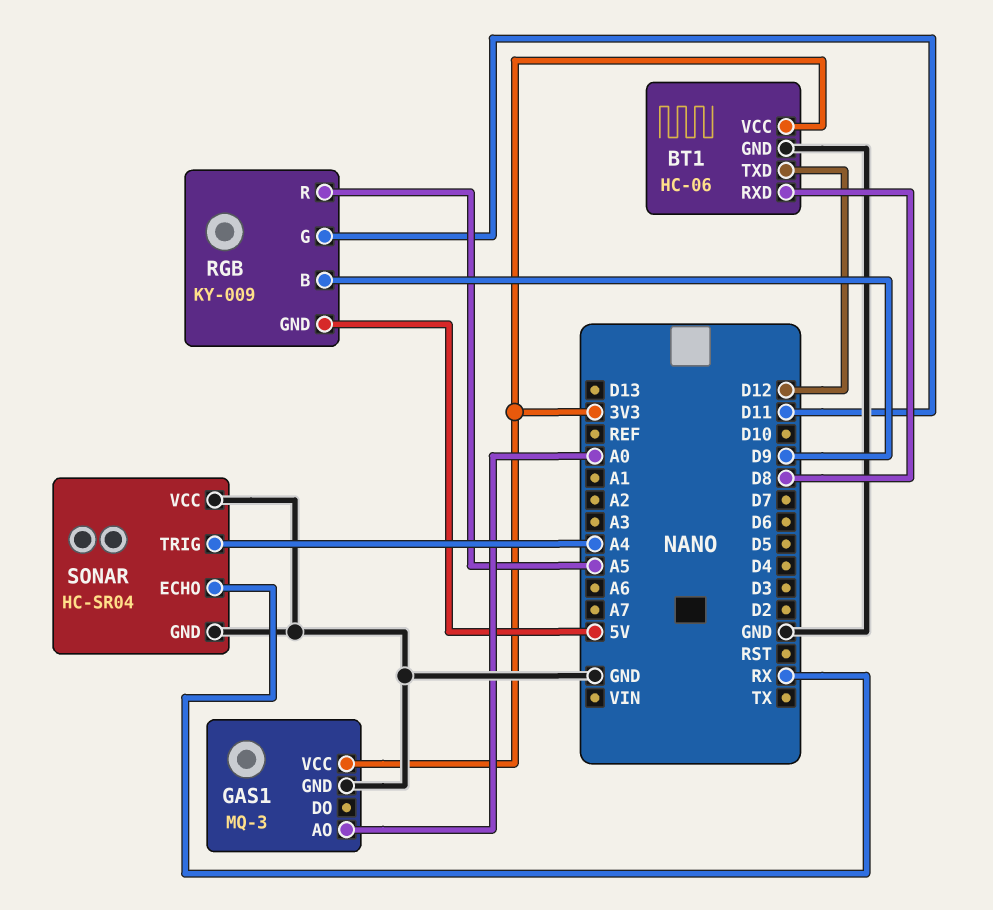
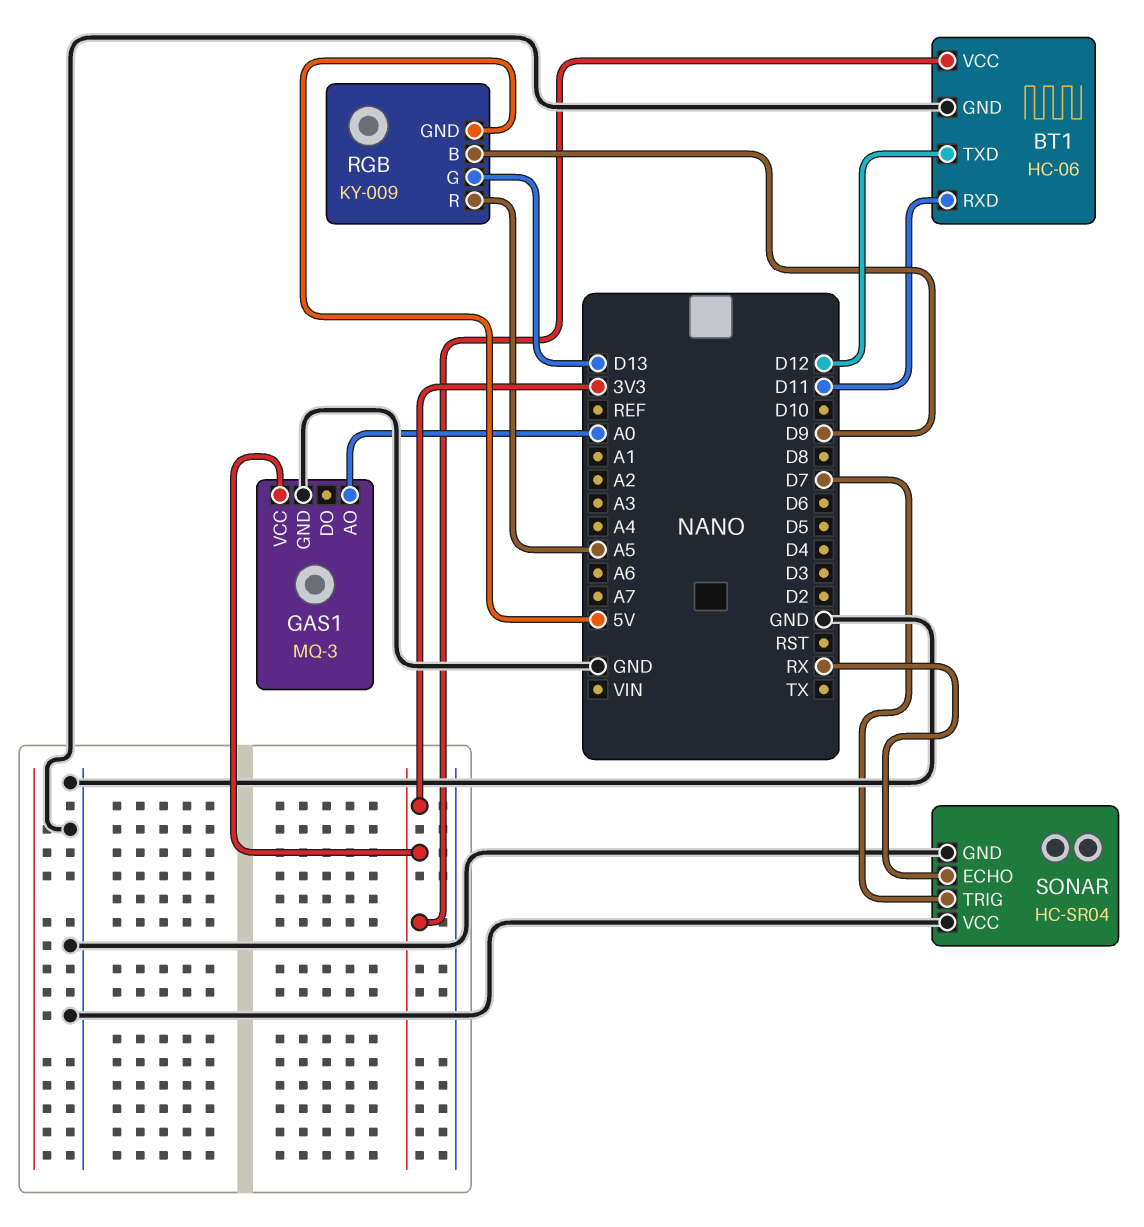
BT1 pin RXD: D8 -> D11
RGB pin G: D11 -> D13
SONAR pin TRIG: A4 -> D7

